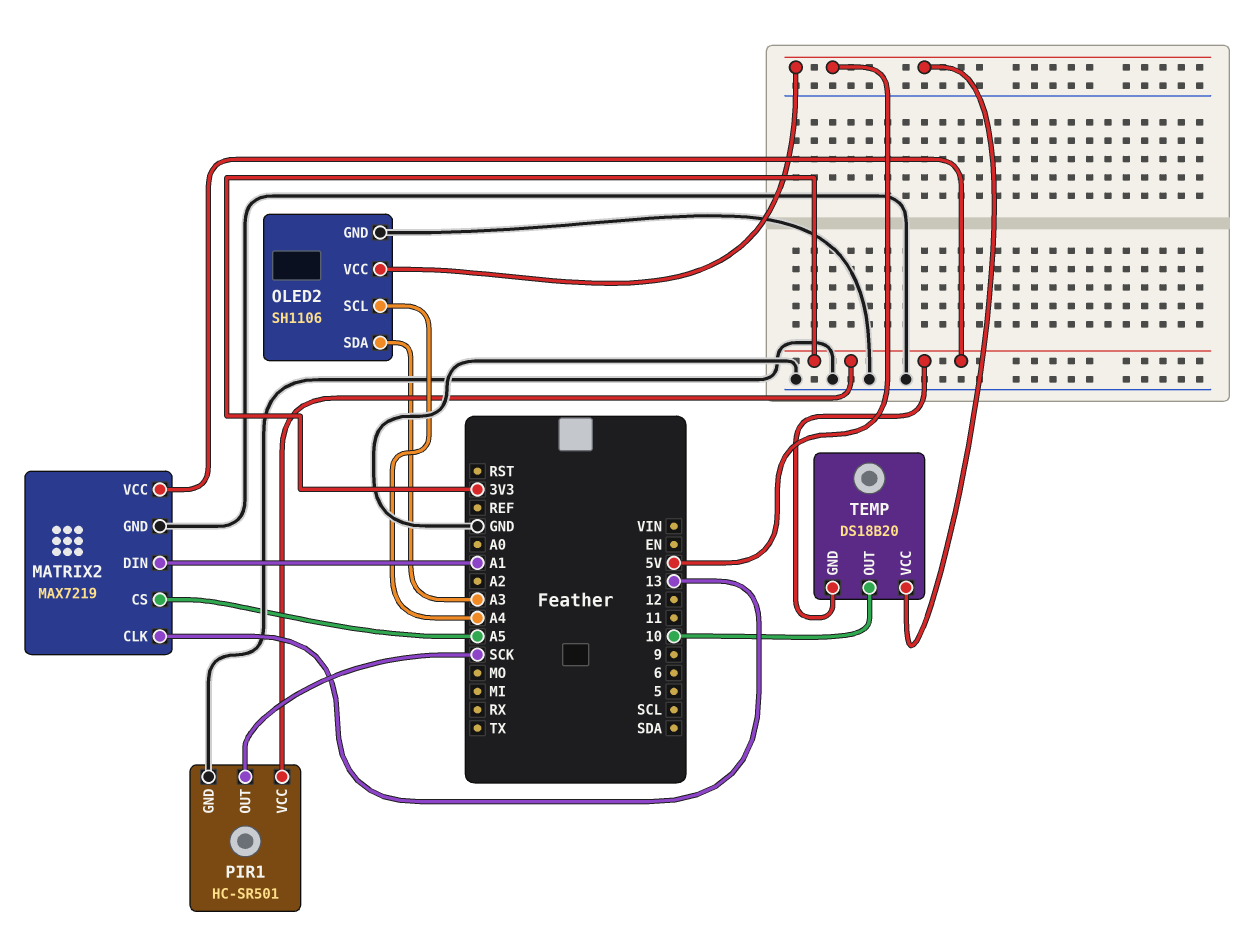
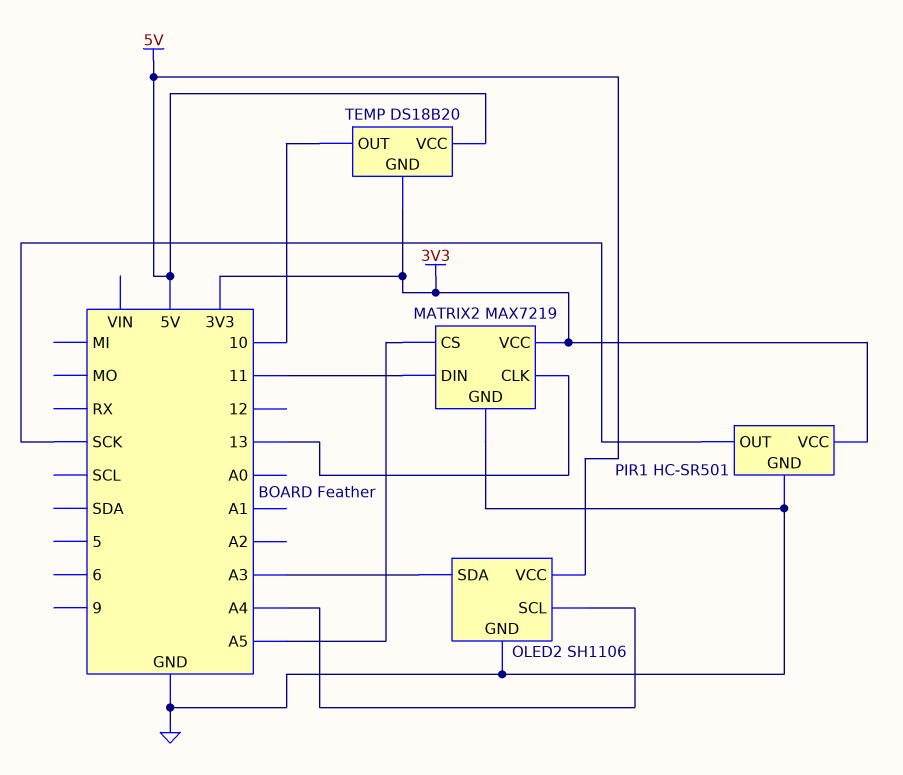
MATRIX2 pin DIN: A1 -> 11

